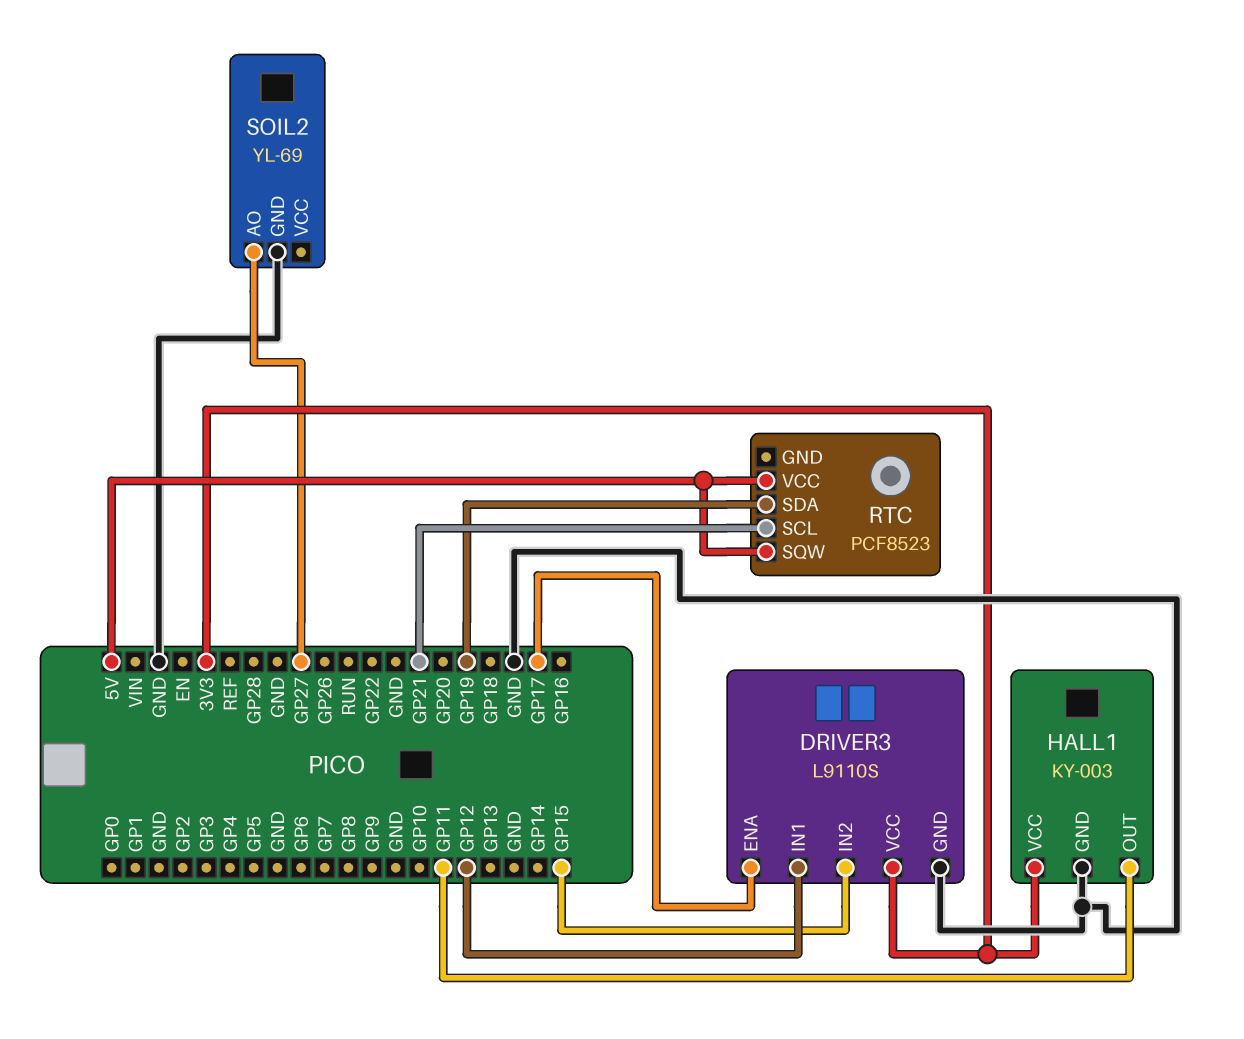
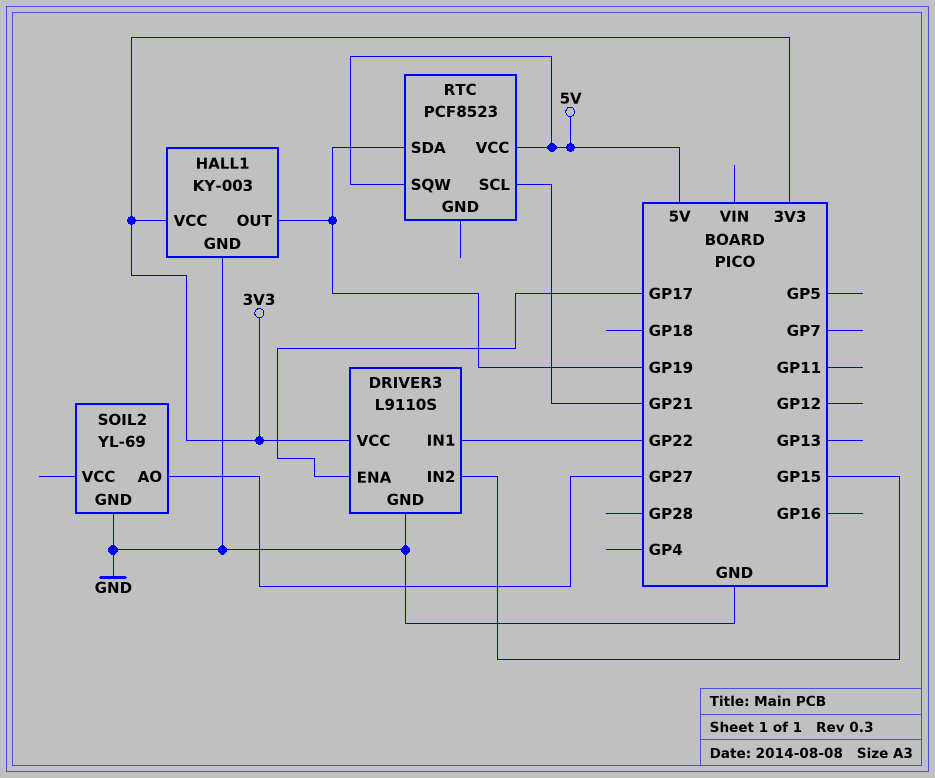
DRIVER3 pin IN1: GP12 -> GP22
HALL1 pin OUT: GP11 -> GP19

